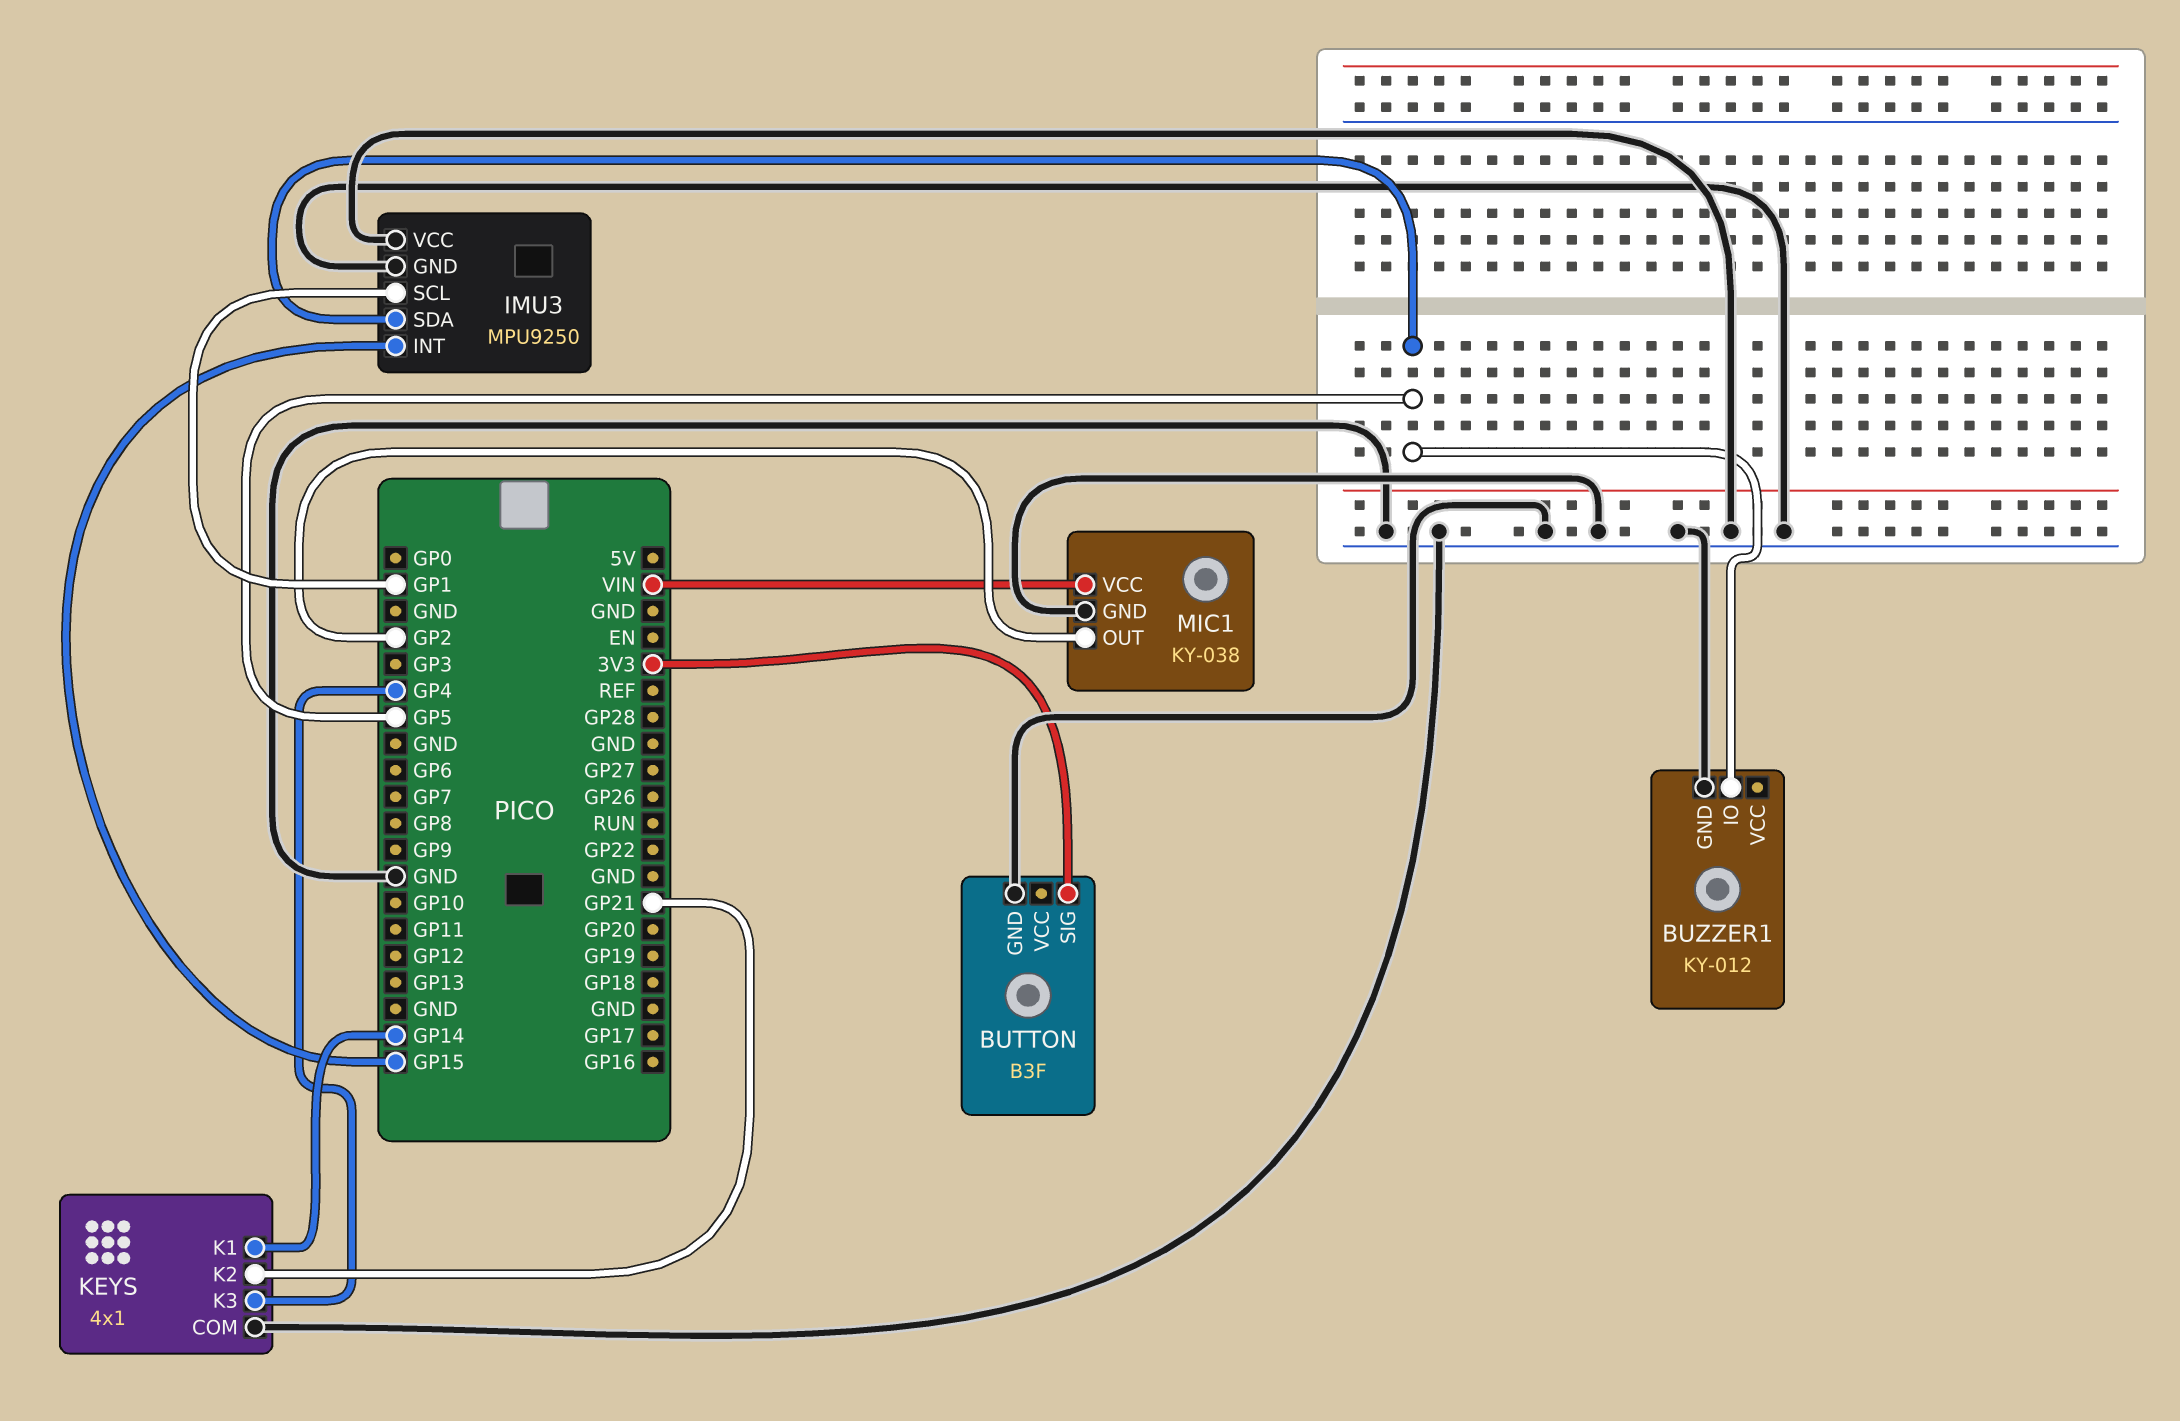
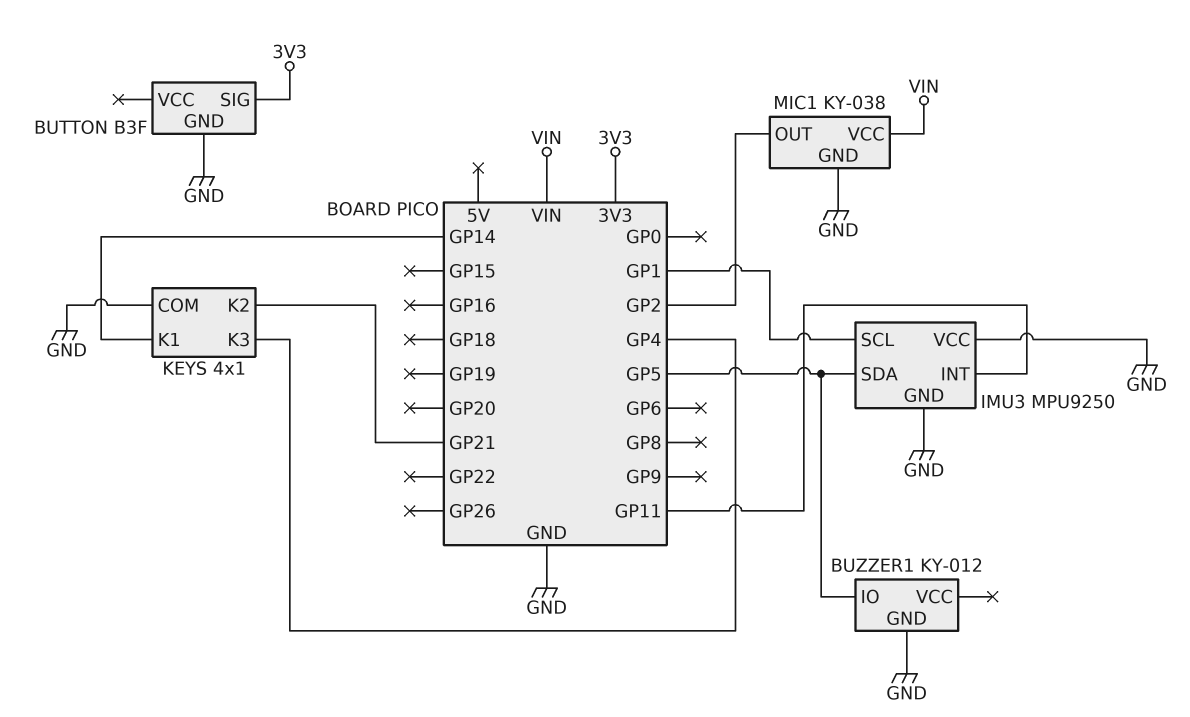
IMU3 pin INT: GP15 -> GP11

